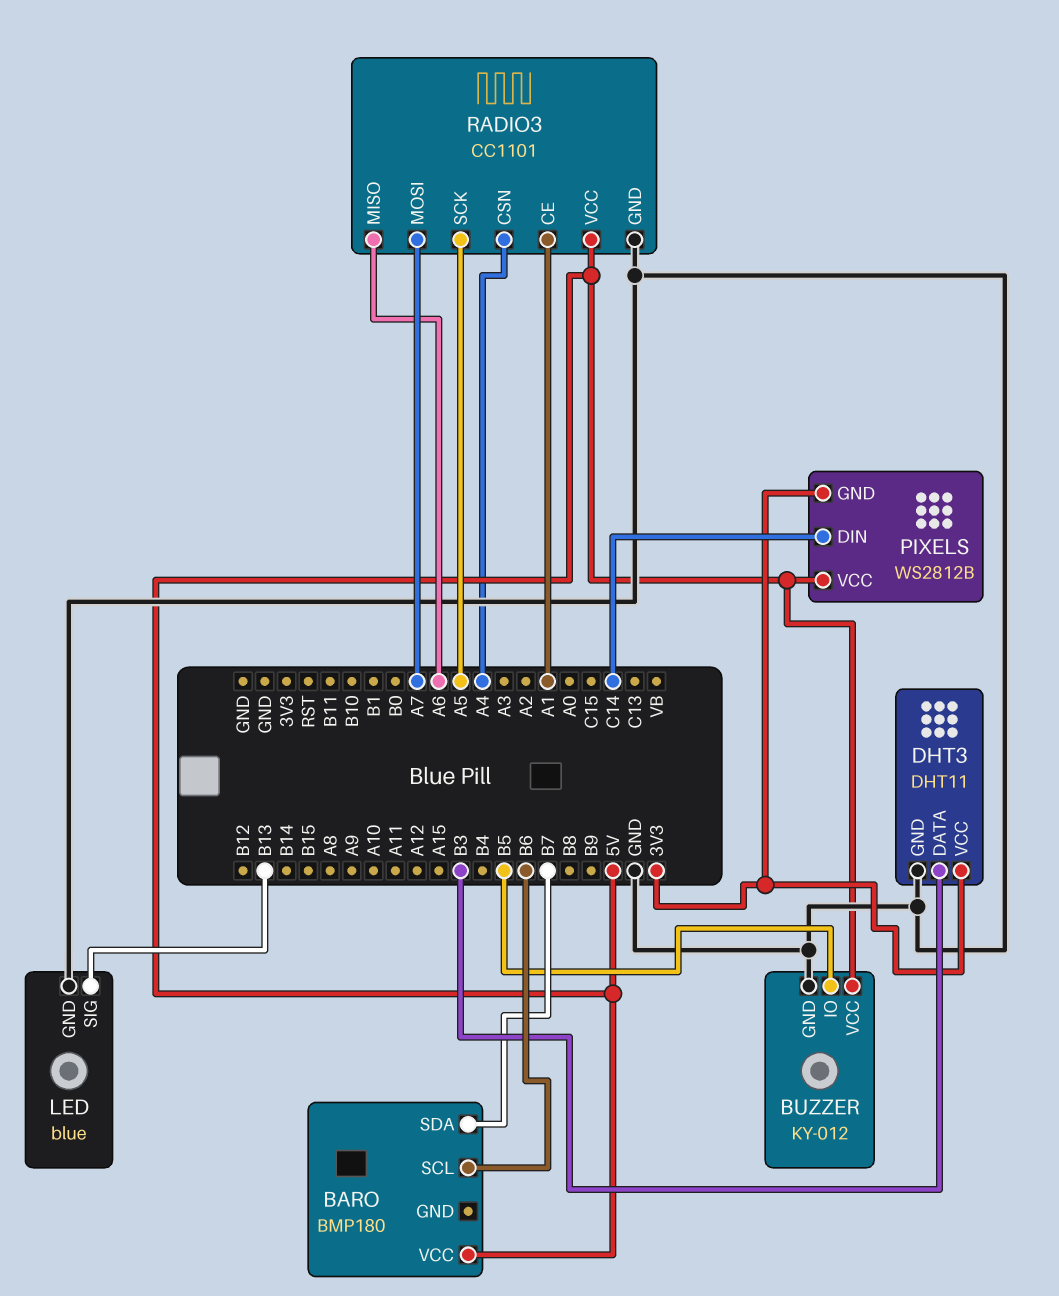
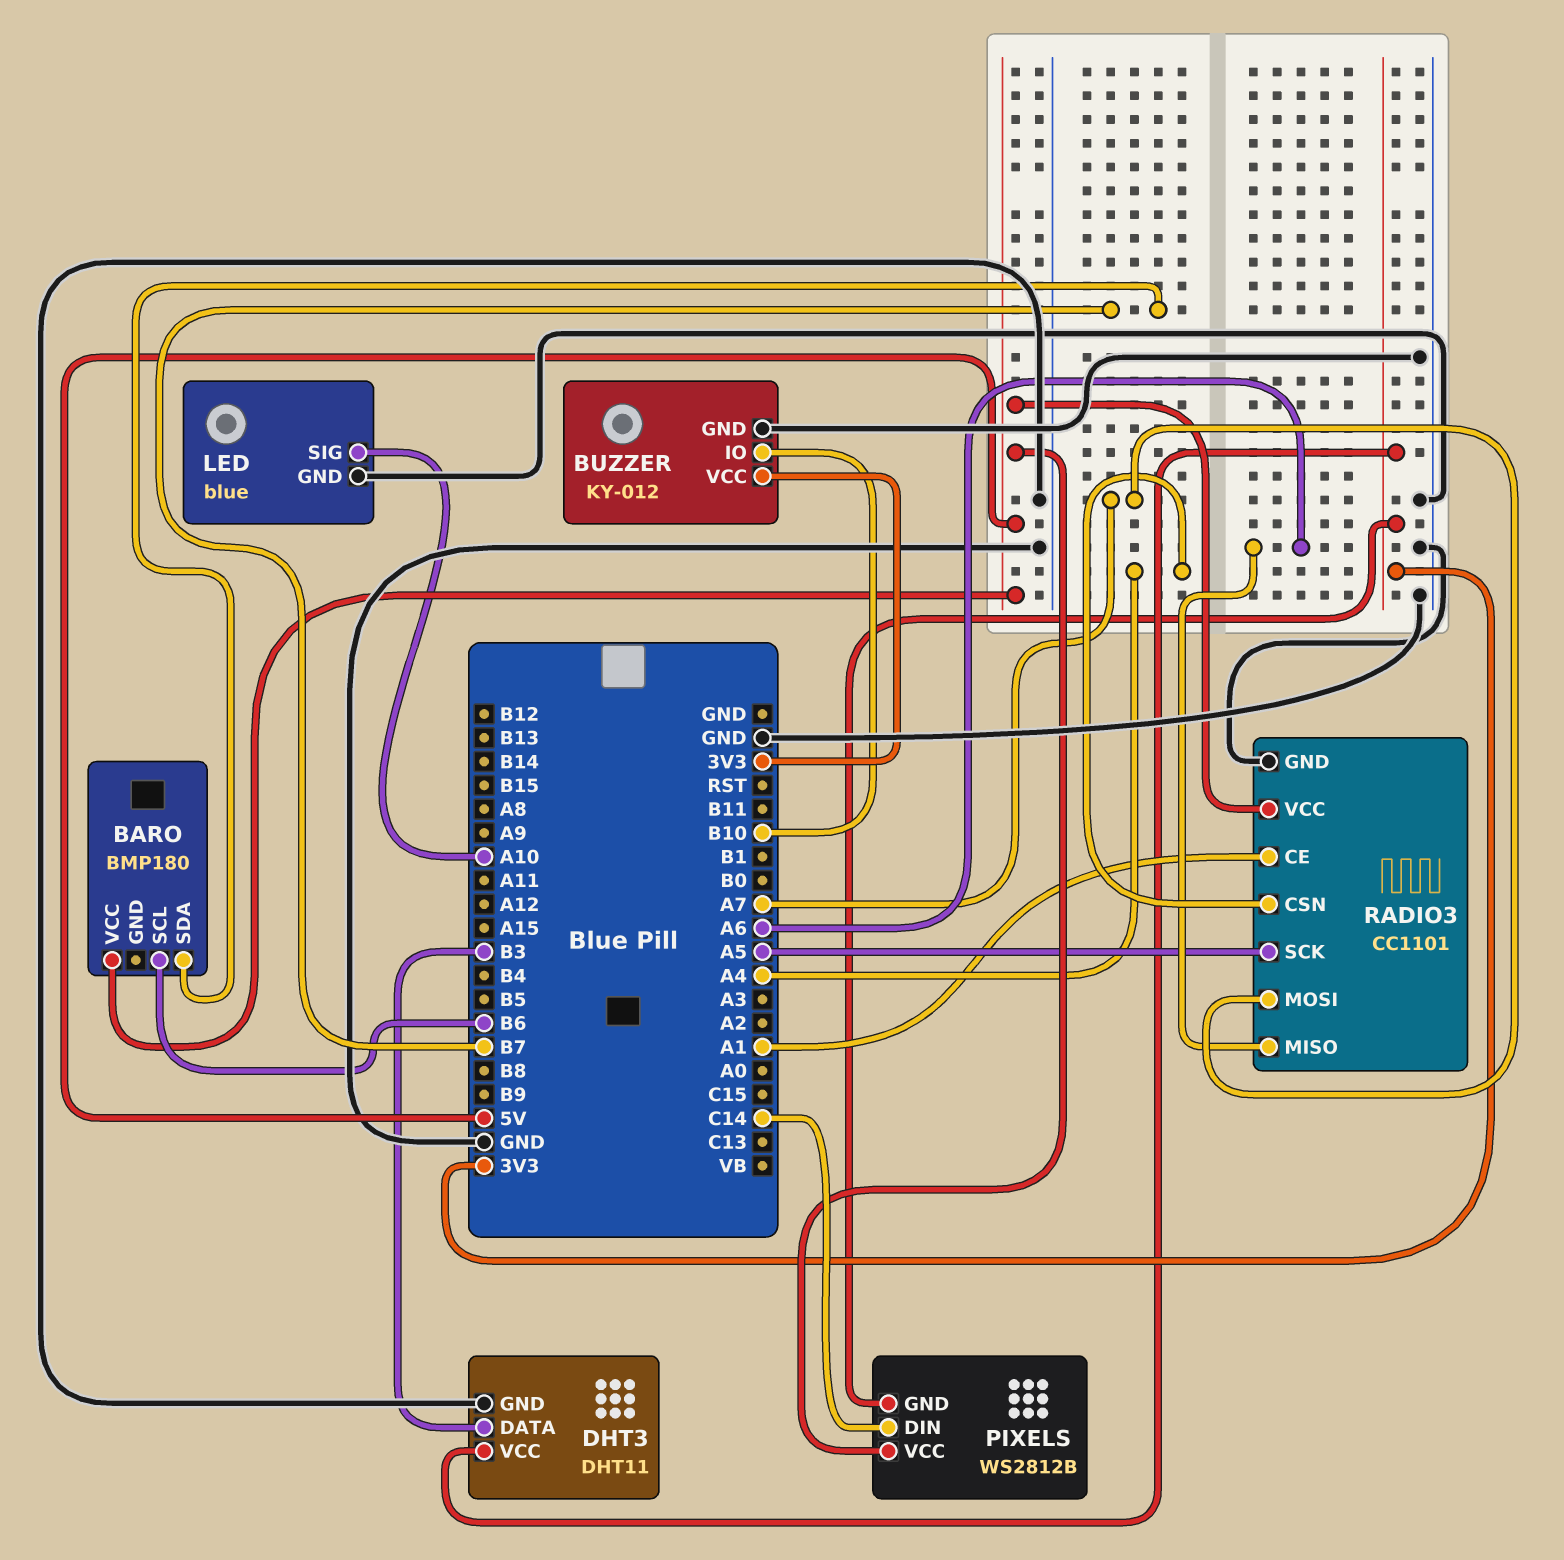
BUZZER pin IO: B5 -> B10
BUZZER pin VCC: 5V -> 3V3
LED pin SIG: B13 -> A10

